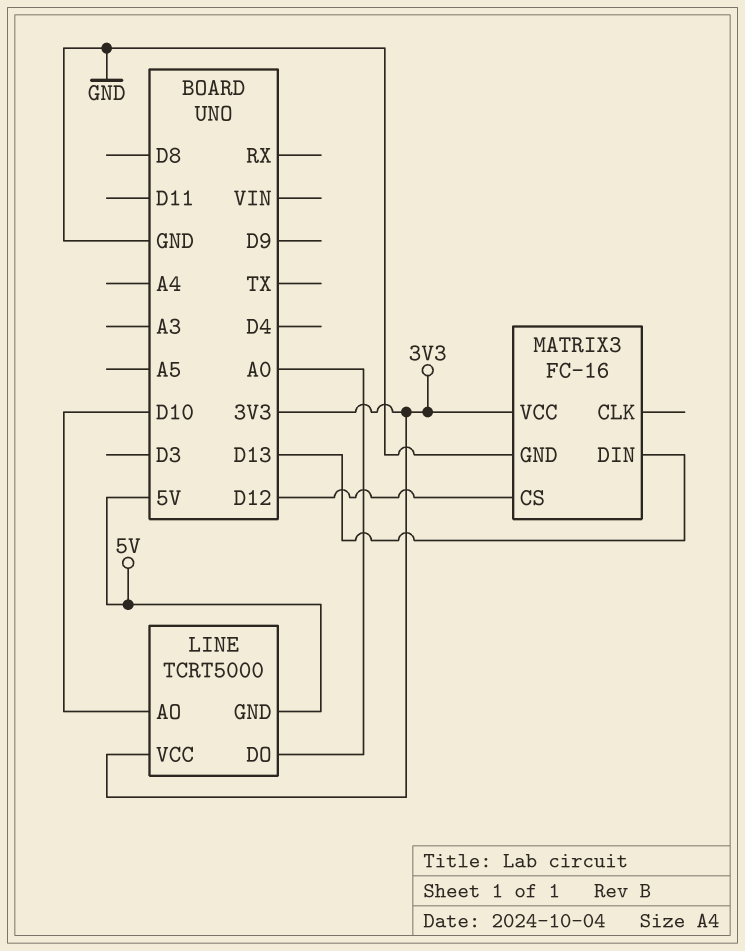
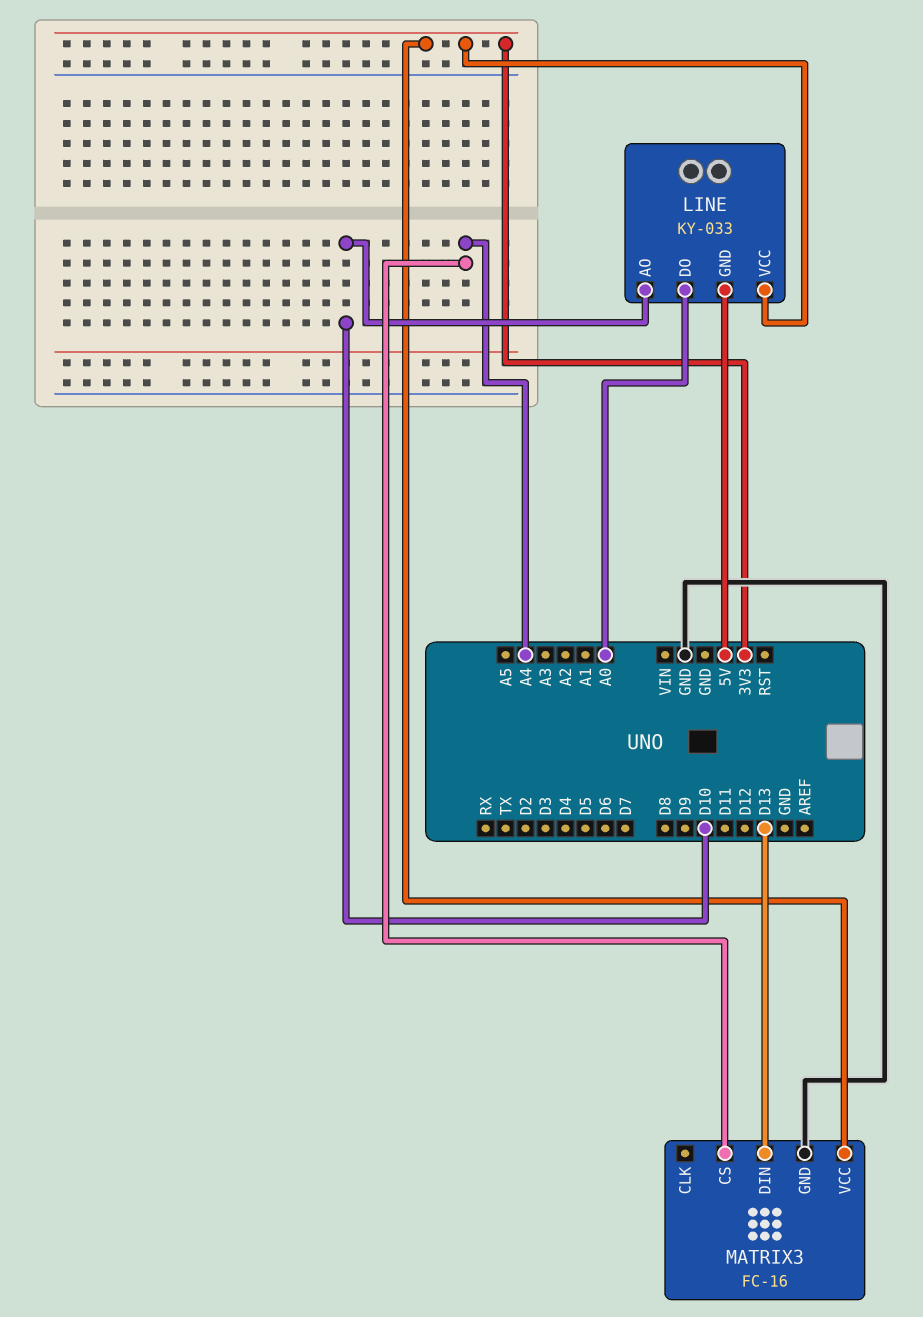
LINE: TCRT5000 -> KY-033
MATRIX3 pin CS: D12 -> A4

